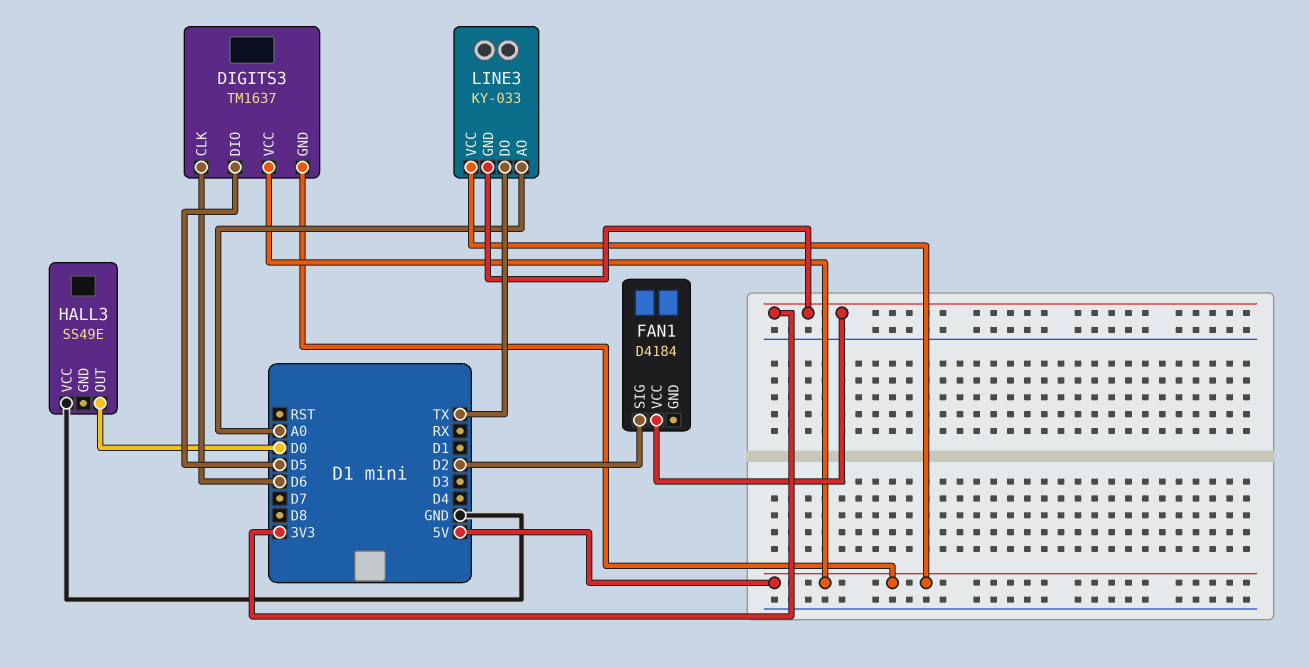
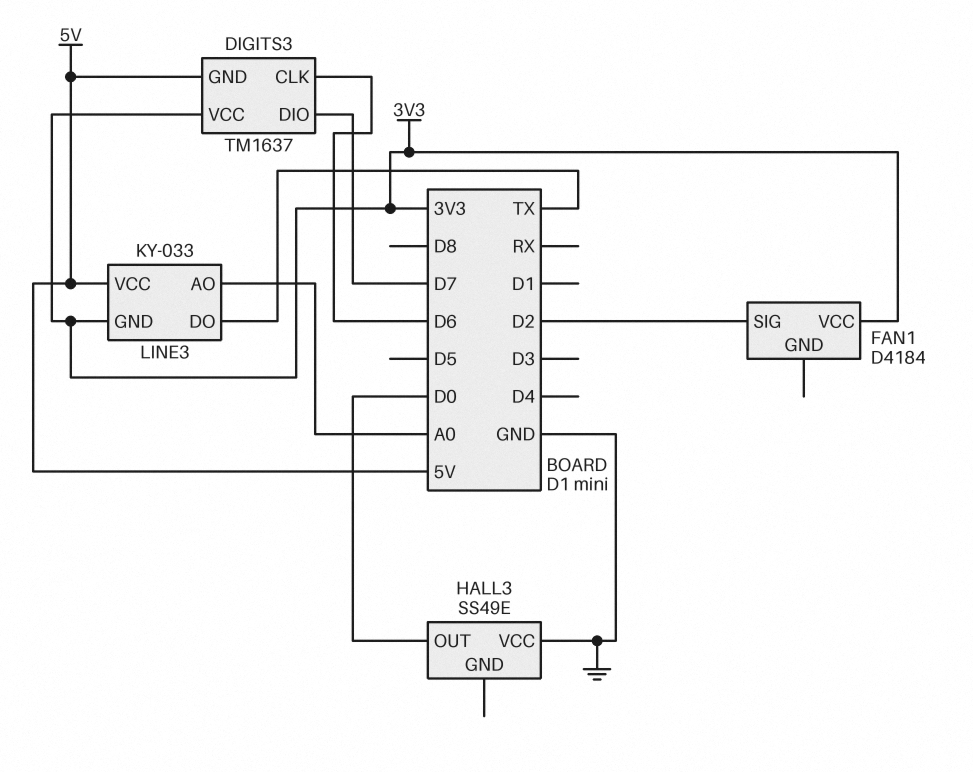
DIGITS3 pin DIO: D5 -> D7
DIGITS3 pin VCC: 5V -> 3V3

